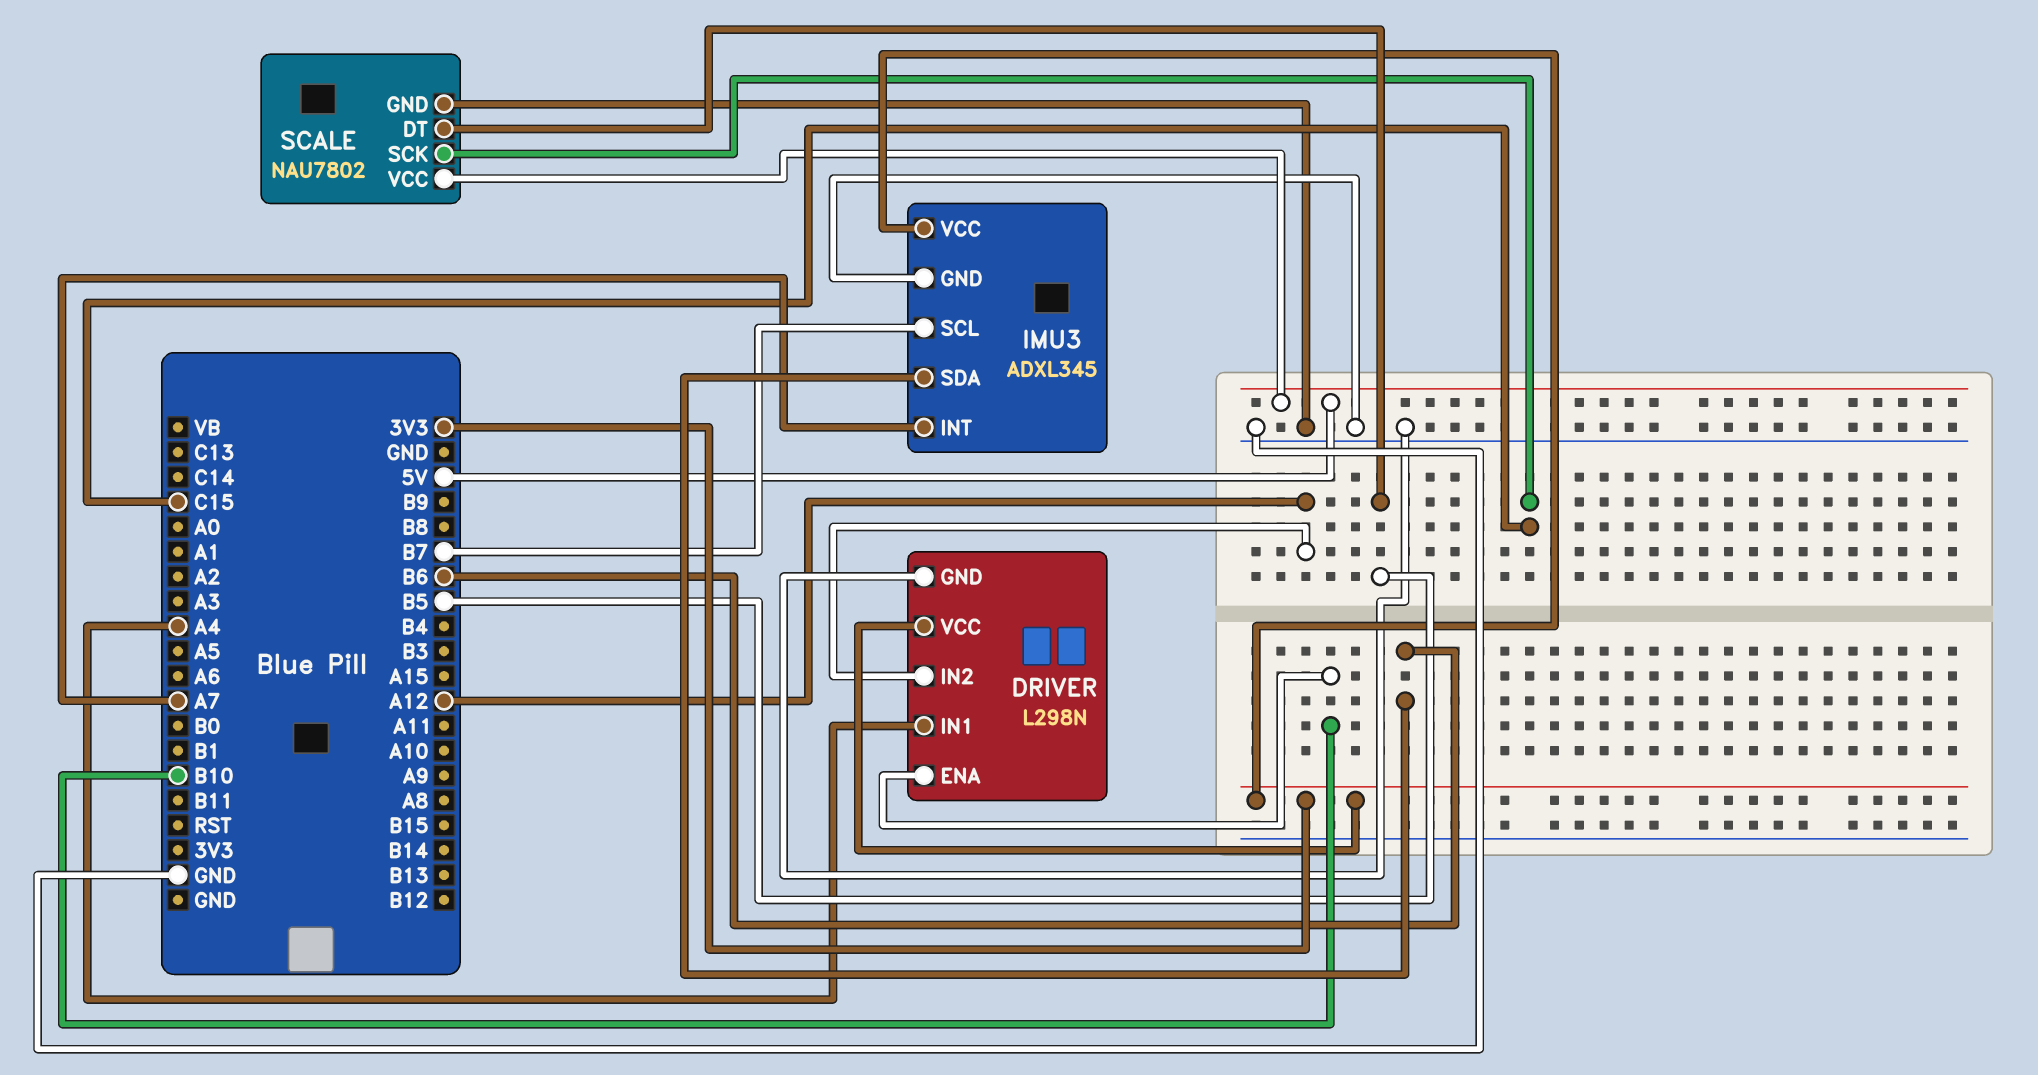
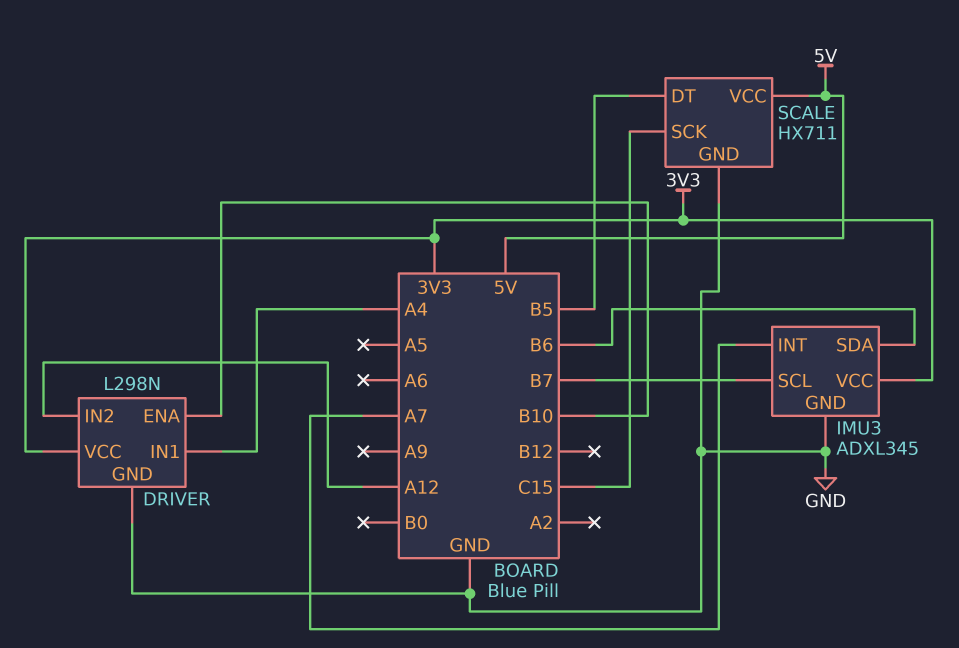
SCALE: NAU7802 -> HX711

